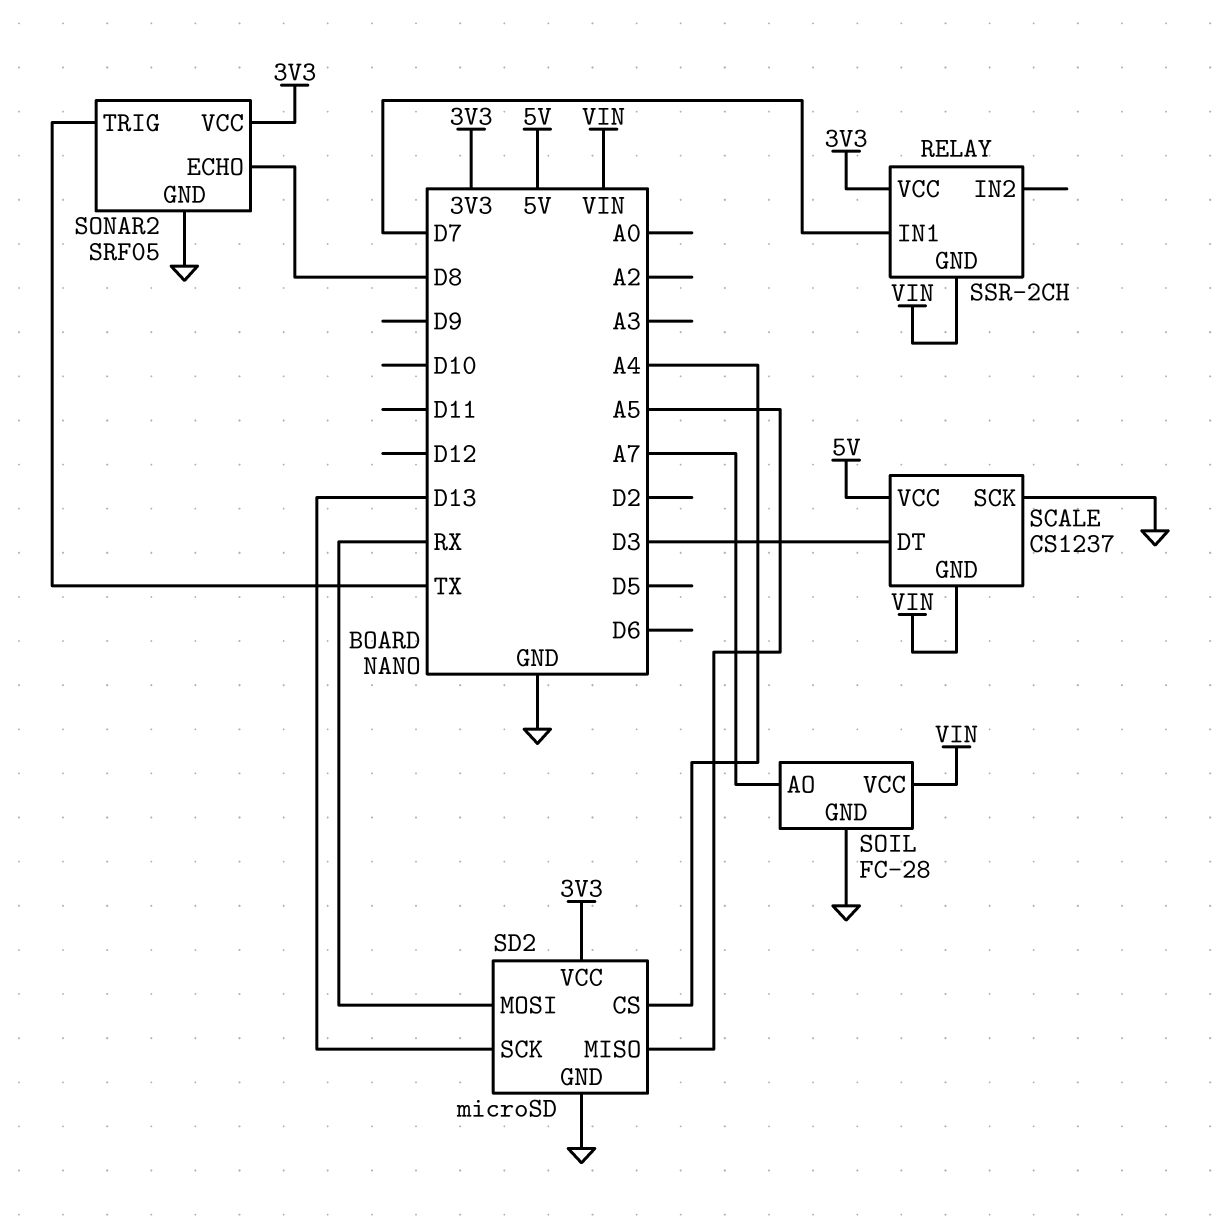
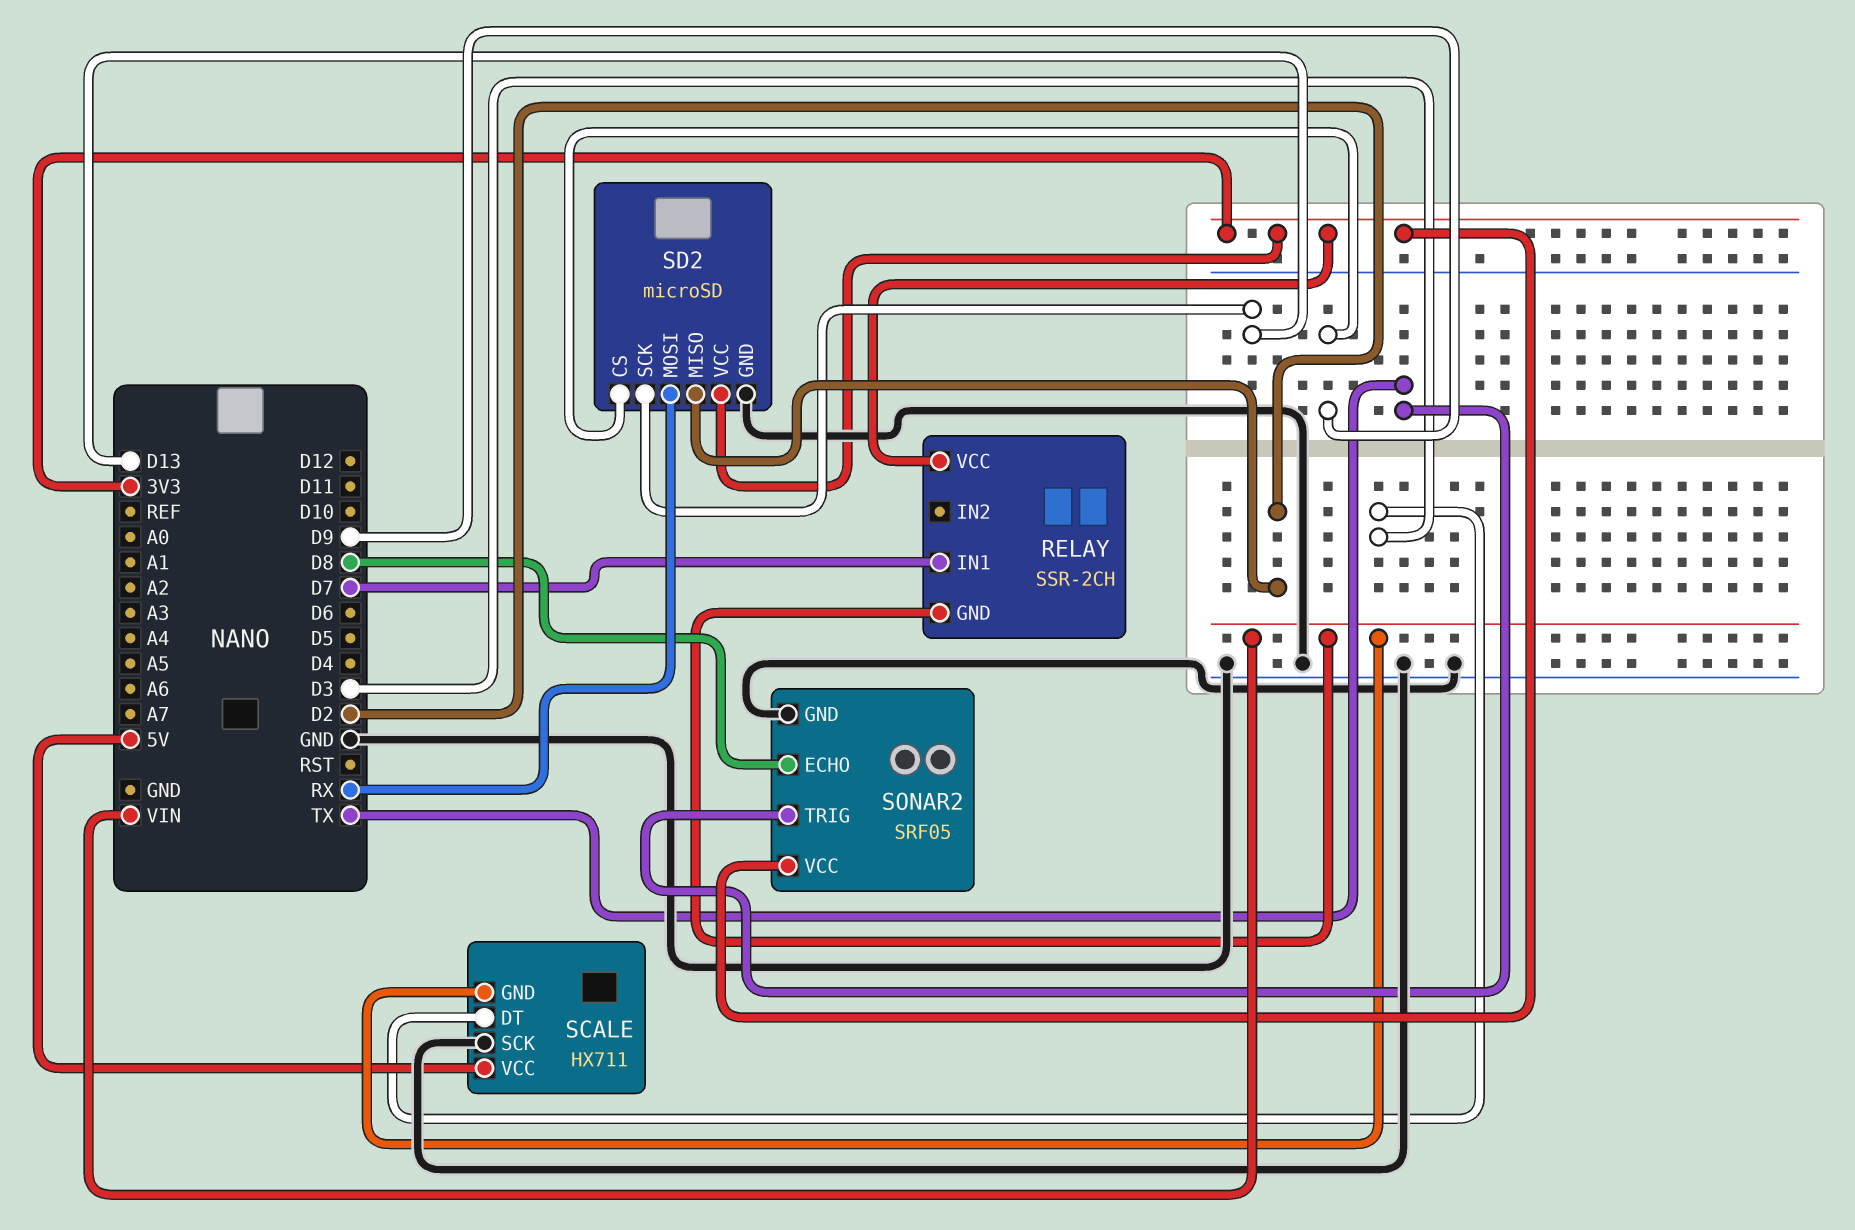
SCALE: CS1237 -> HX711
SD2 pin CS: A4 -> D9
SD2 pin MISO: A5 -> D2
SOIL: FC-28 -> none
SOIL pin AO: A7 -> none
SOIL pin GND: GND -> none
SOIL pin VCC: VIN -> none

